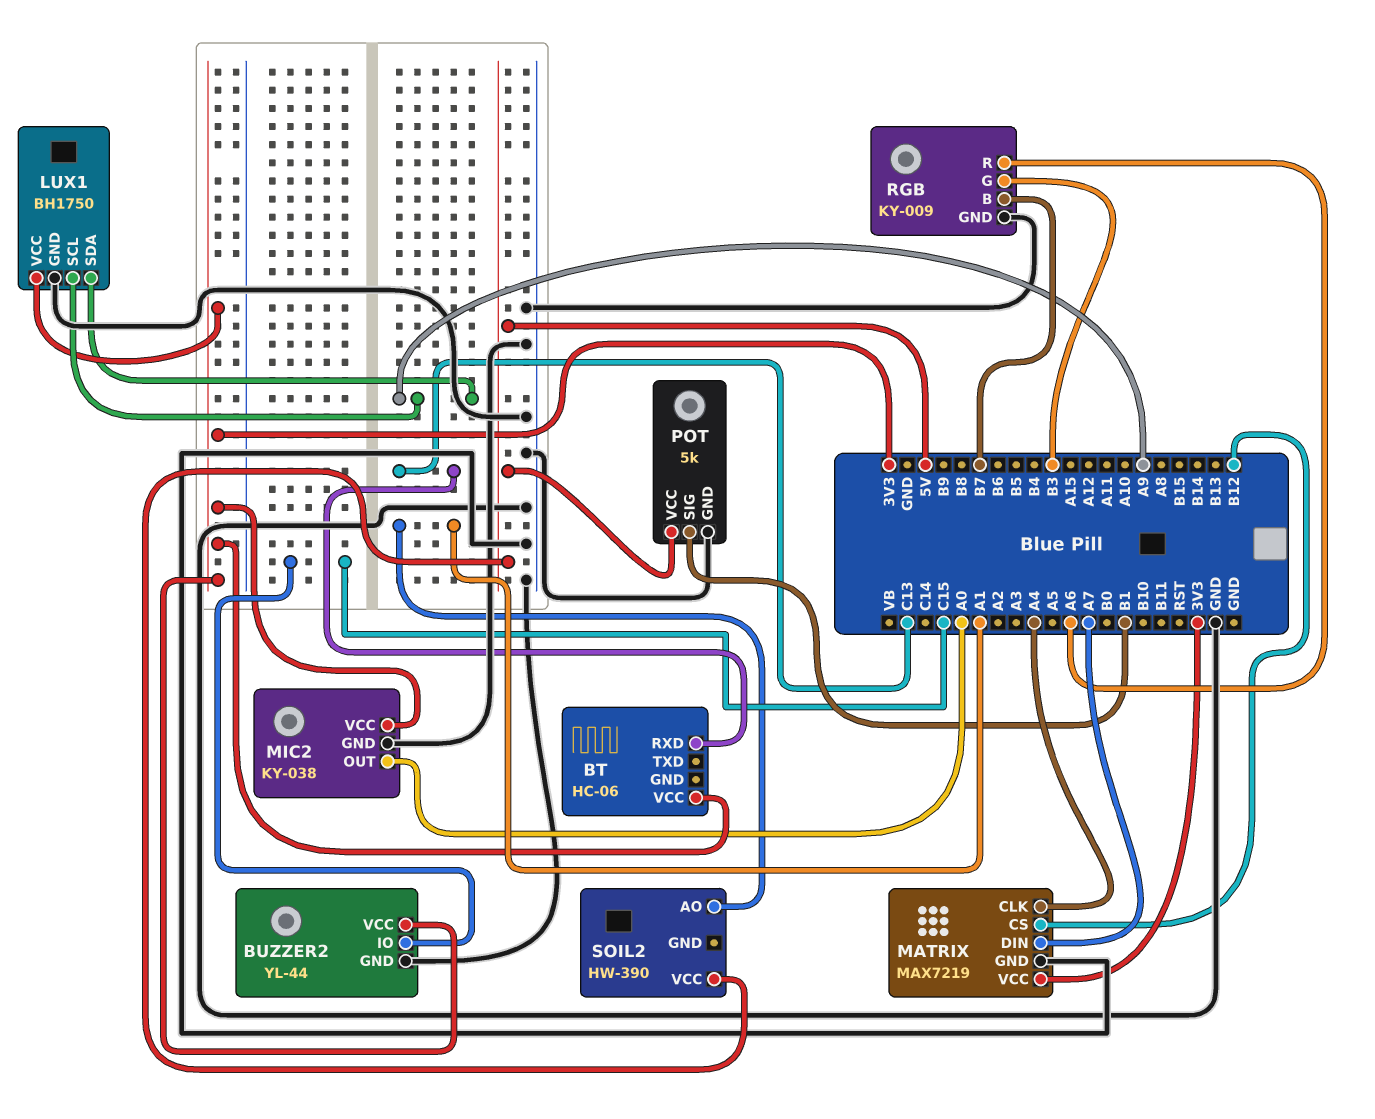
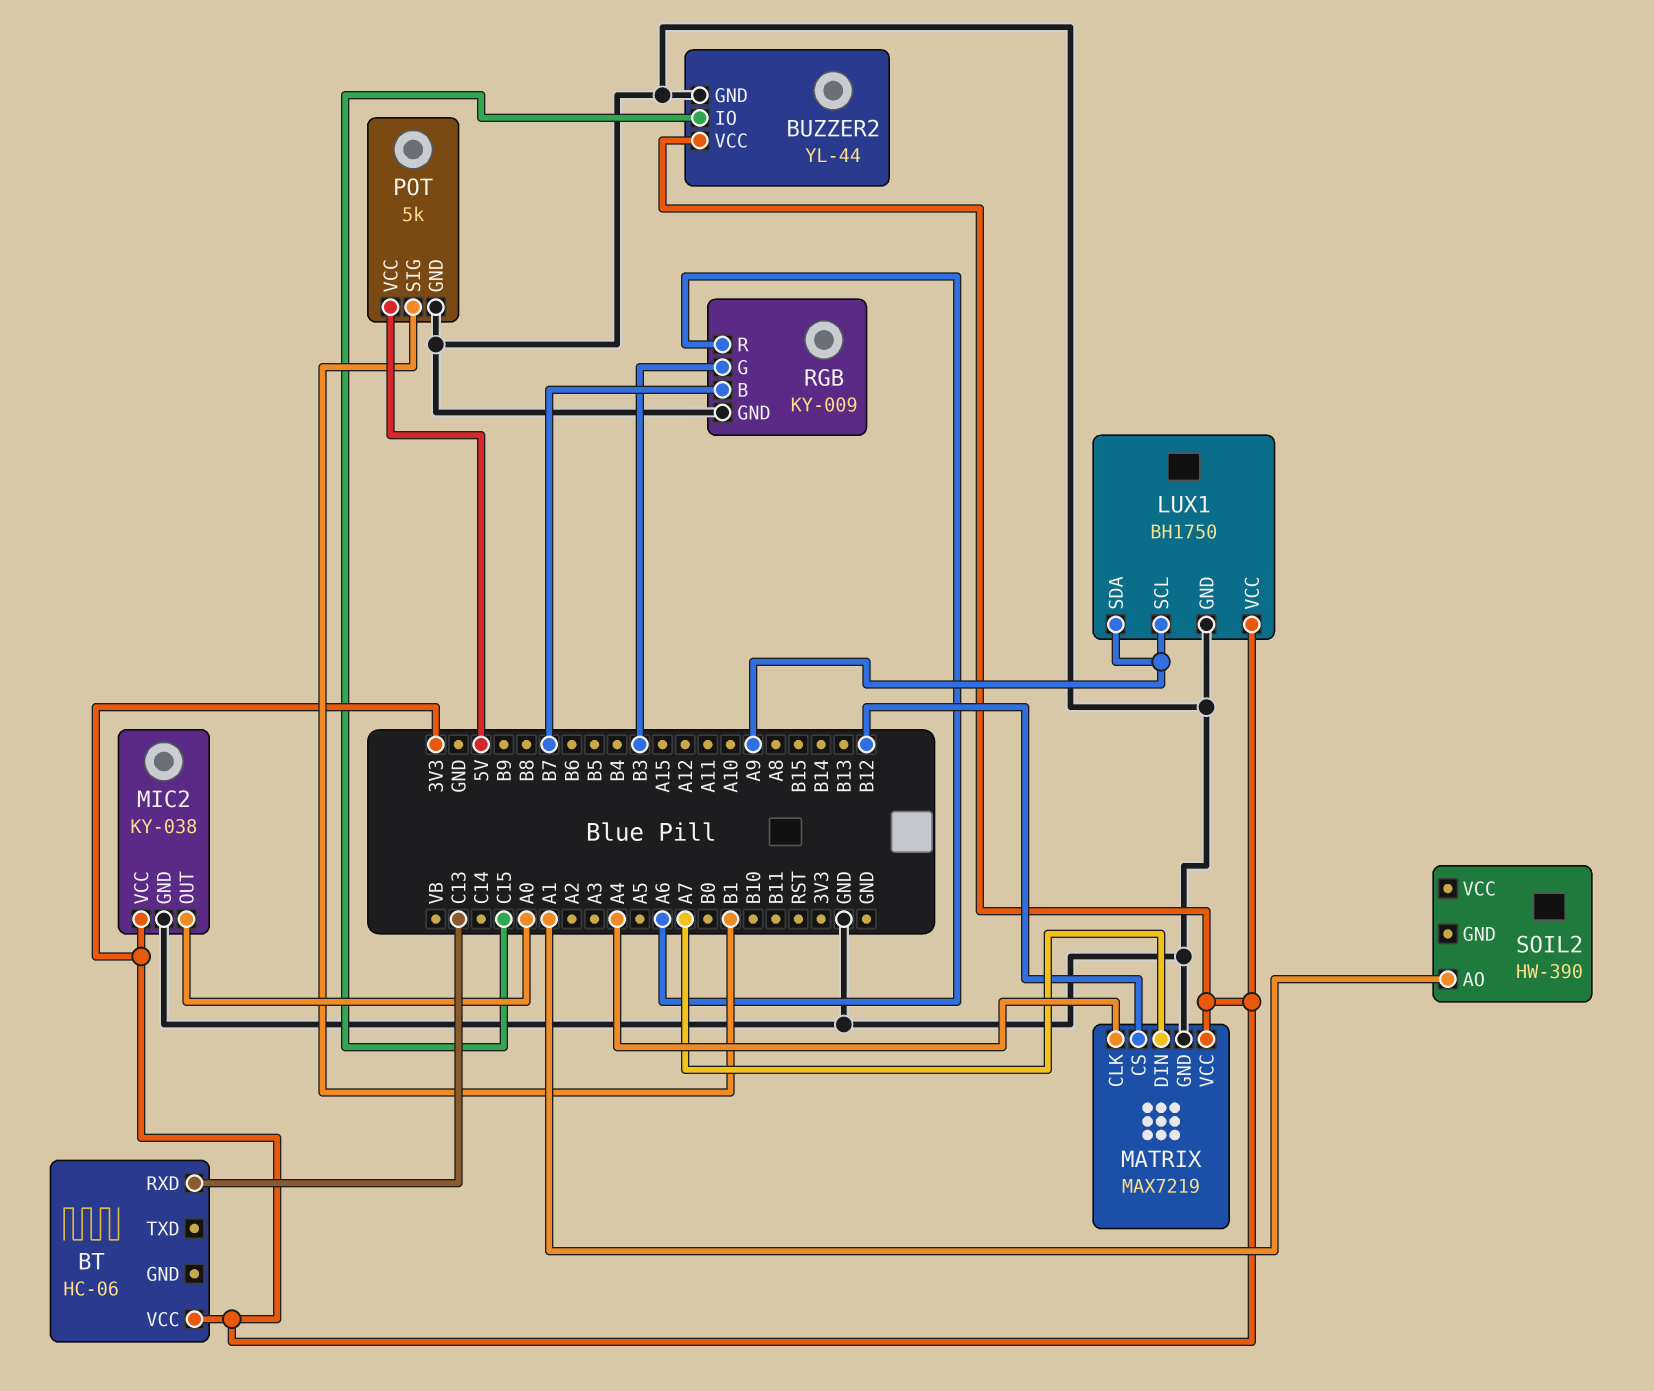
SOIL2 pin VCC: 5V -> none

